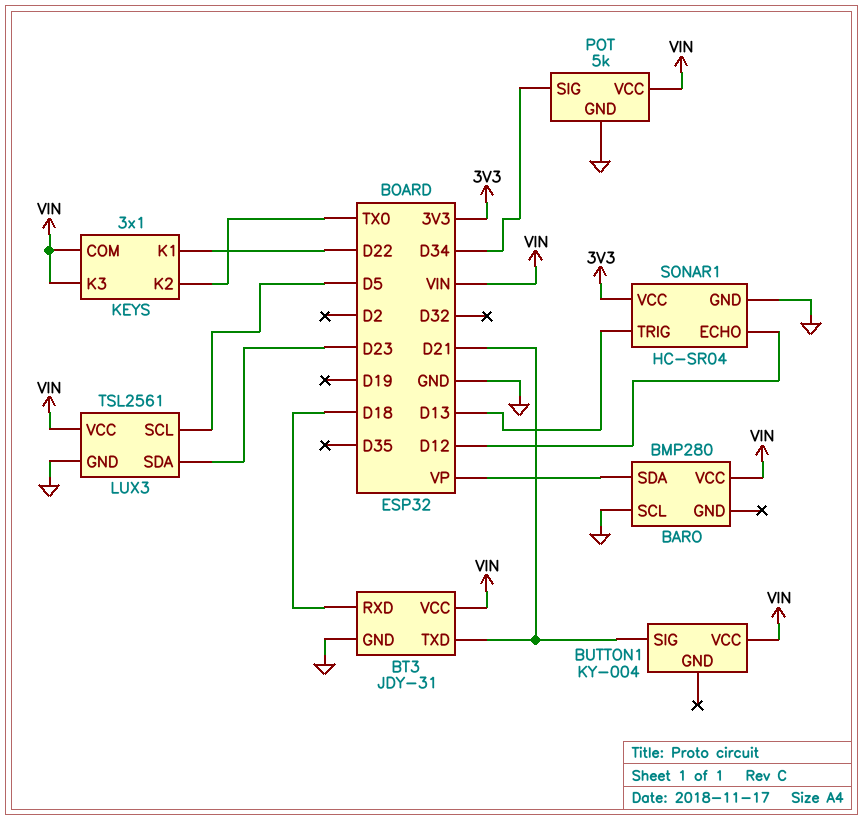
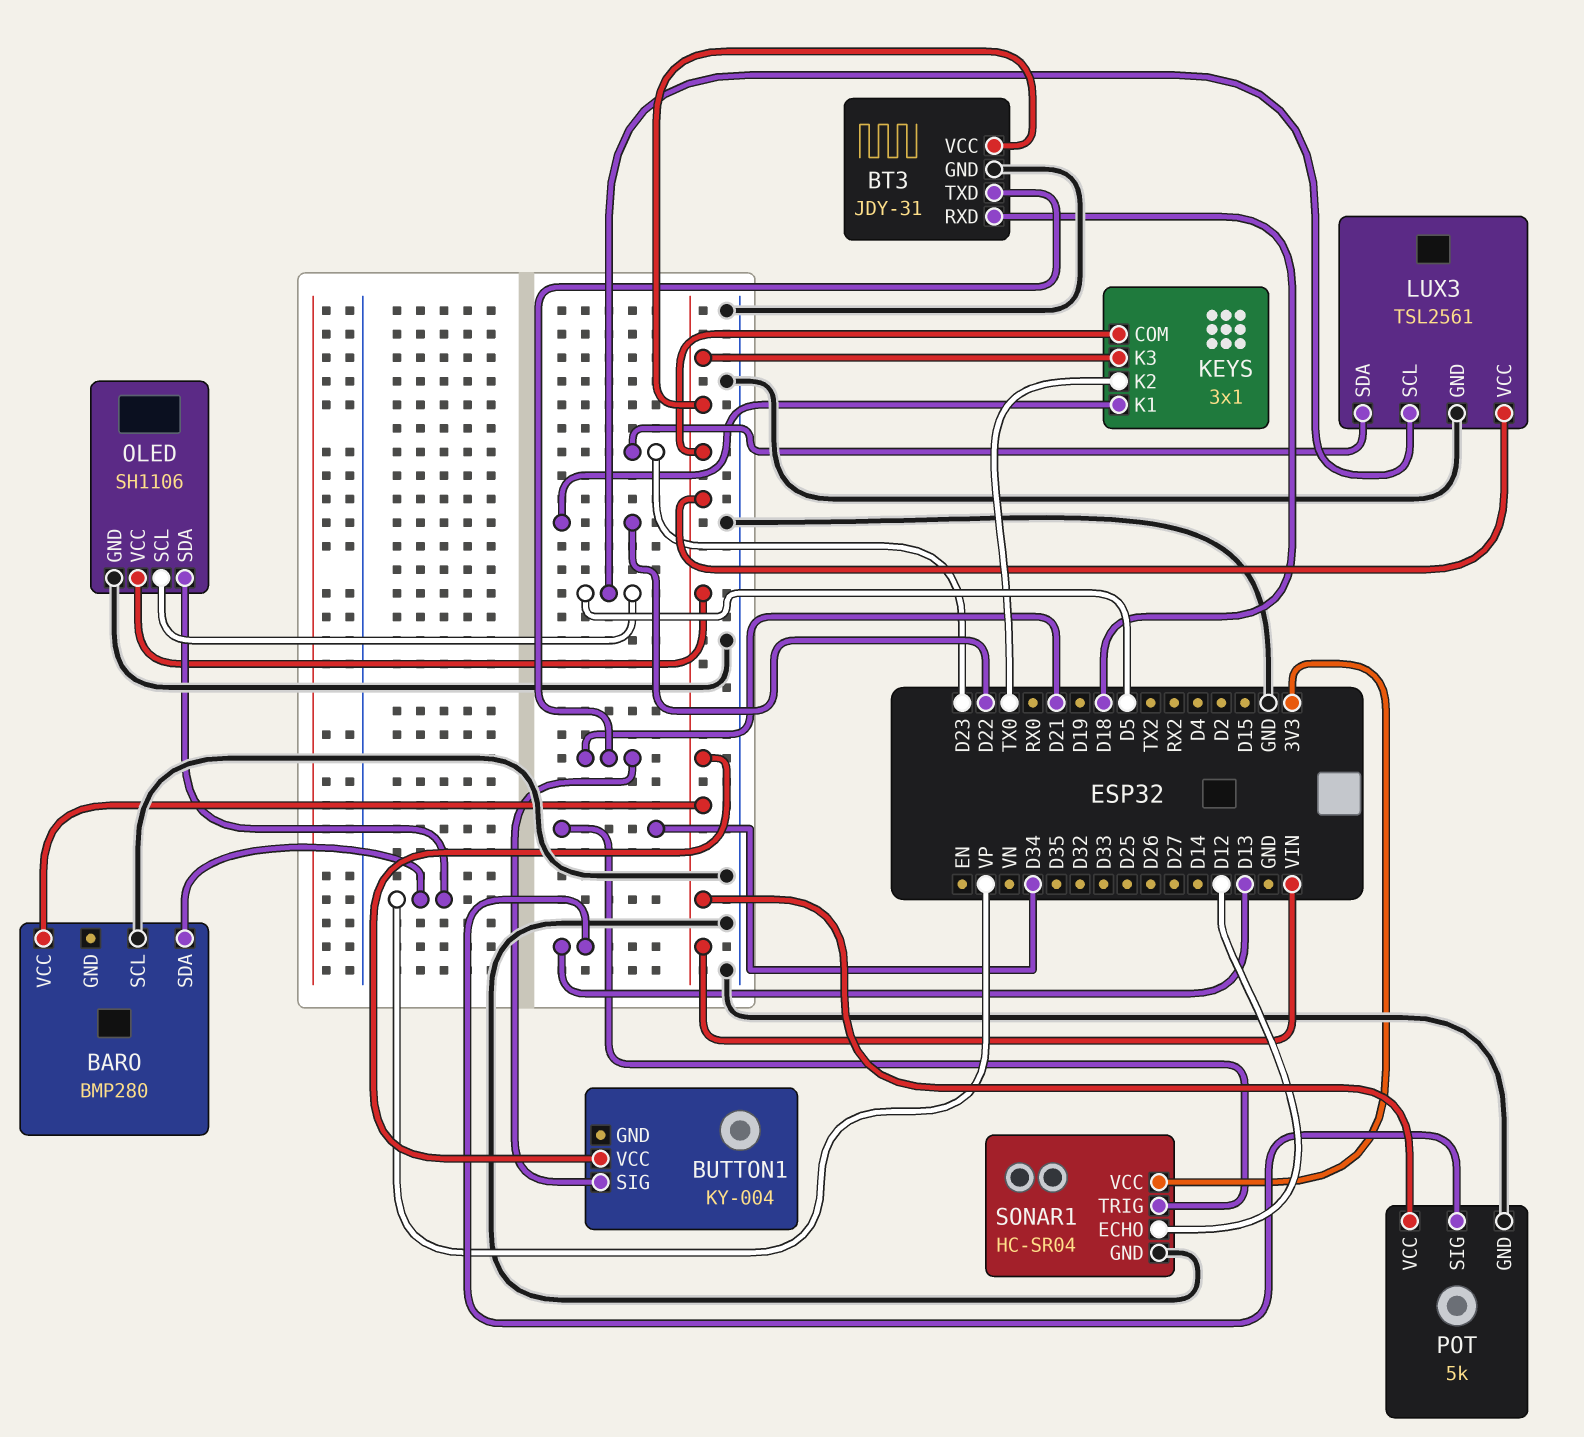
OLED: none -> SH1106
OLED pin GND: none -> GND
OLED pin SCL: none -> D5
OLED pin SDA: none -> VP
OLED pin VCC: none -> VIN
POT pin SIG: D34 -> D13
SONAR1 pin TRIG: D13 -> D34

